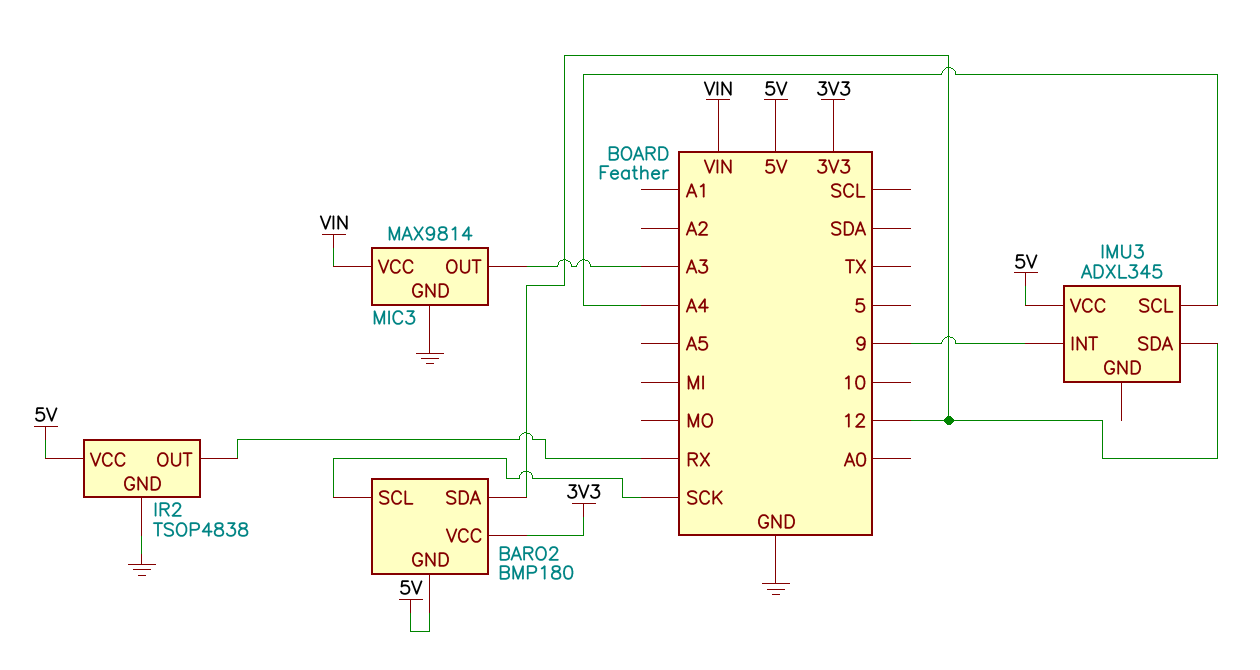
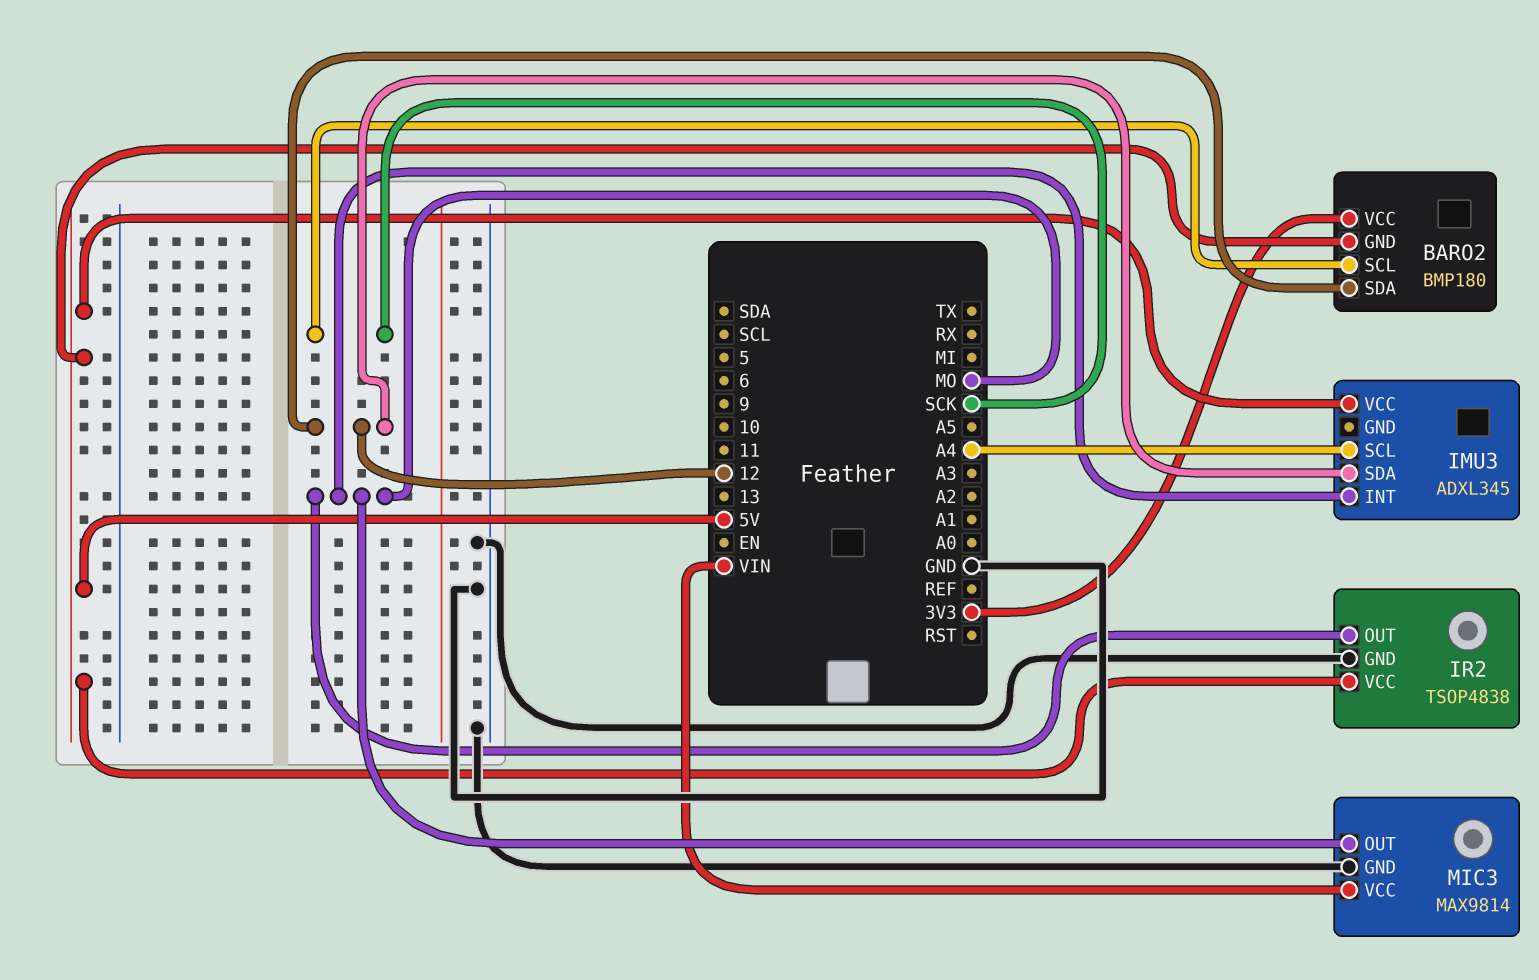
IMU3 pin INT: 9 -> MO
IR2 pin OUT: RX -> MO
MIC3 pin OUT: A3 -> MO

